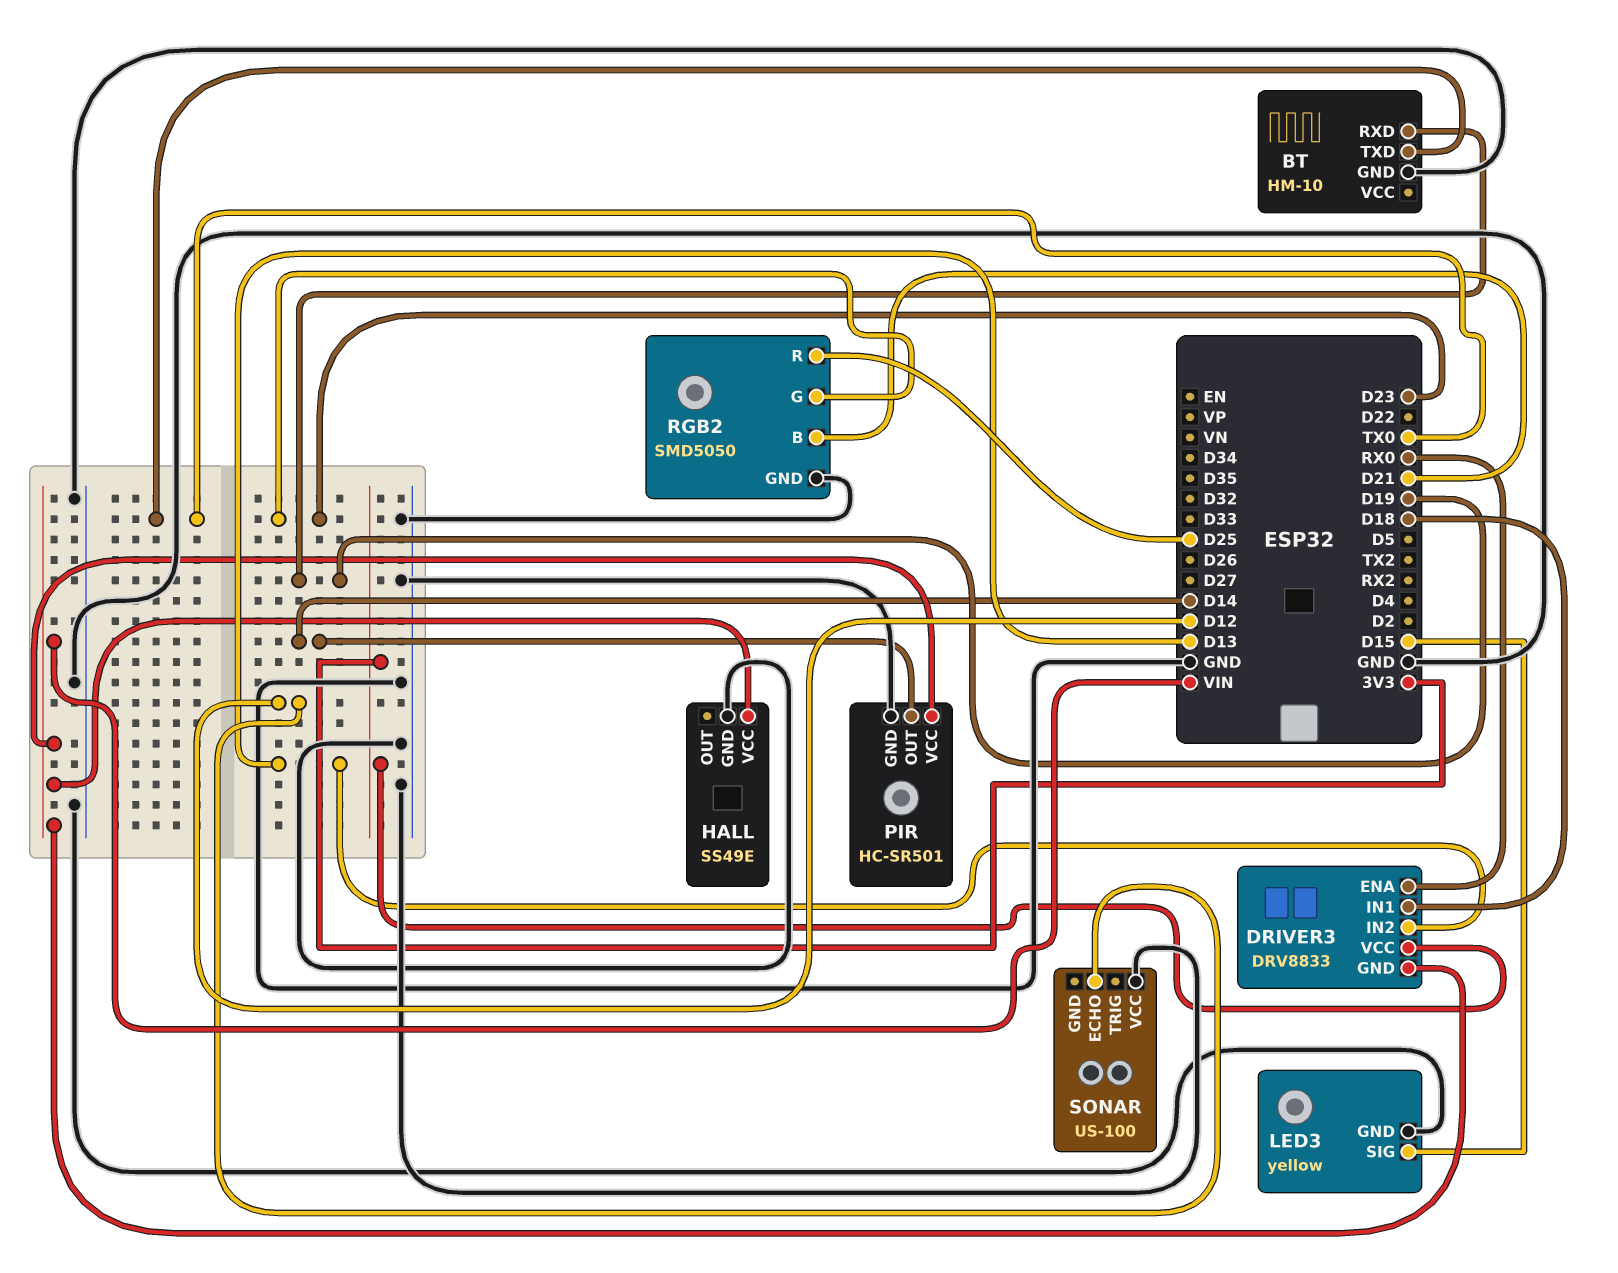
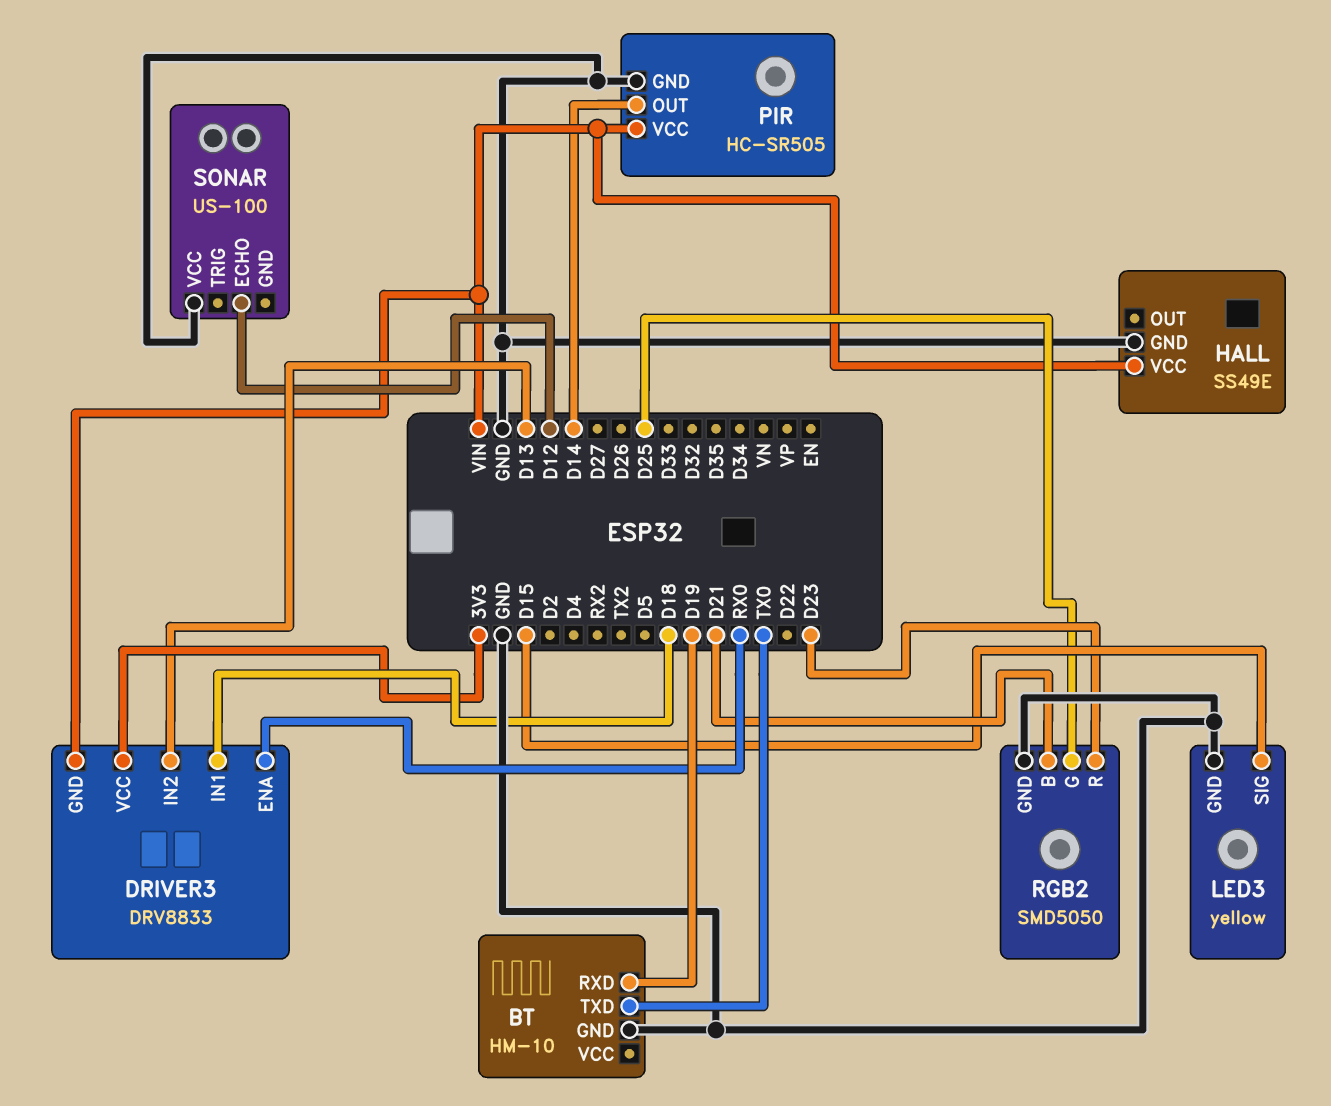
PIR: HC-SR501 -> HC-SR505
RGB2 pin G: D23 -> D25
RGB2 pin R: D25 -> D23

